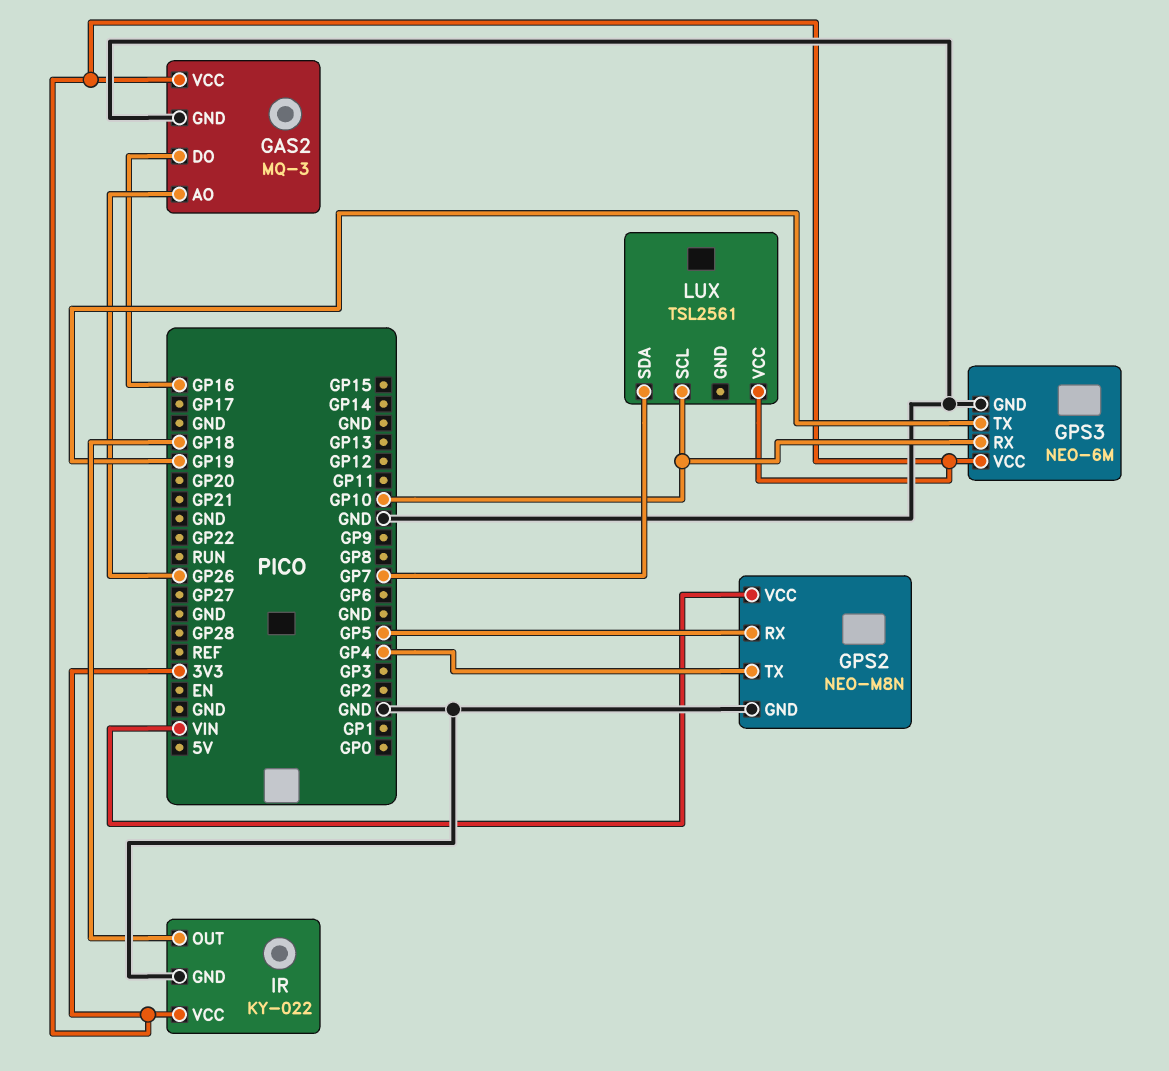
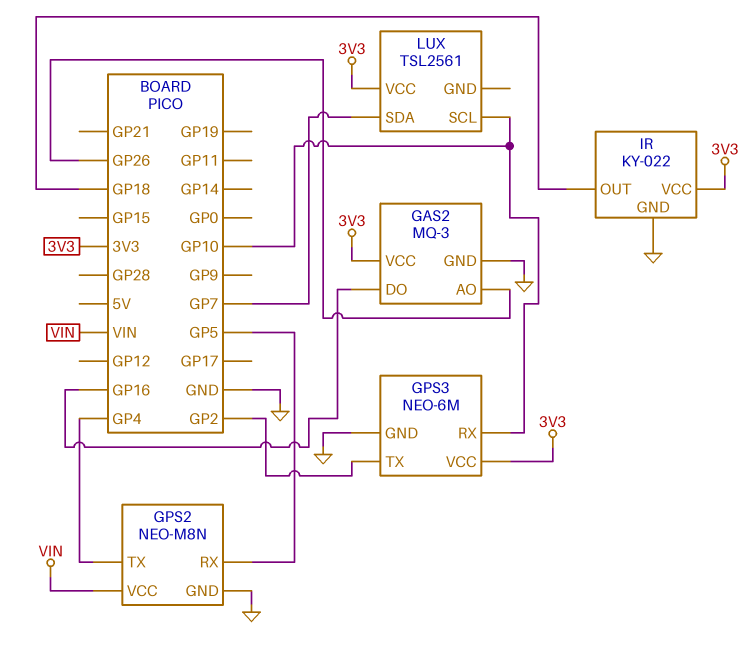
GPS3 pin TX: GP19 -> GP2

